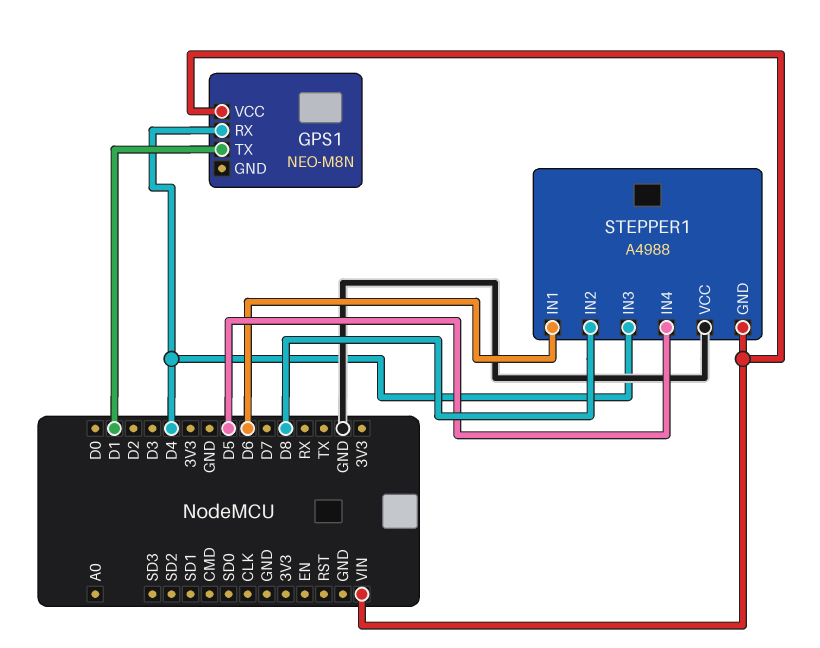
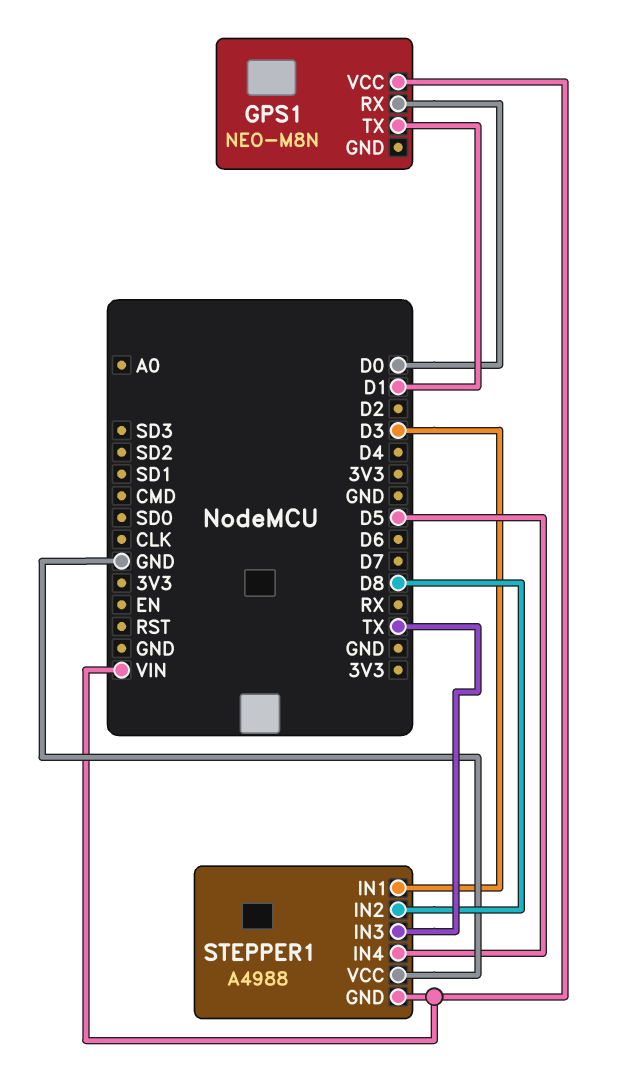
GPS1 pin RX: D4 -> D0
STEPPER1 pin IN1: D6 -> D3
STEPPER1 pin IN3: D4 -> TX

